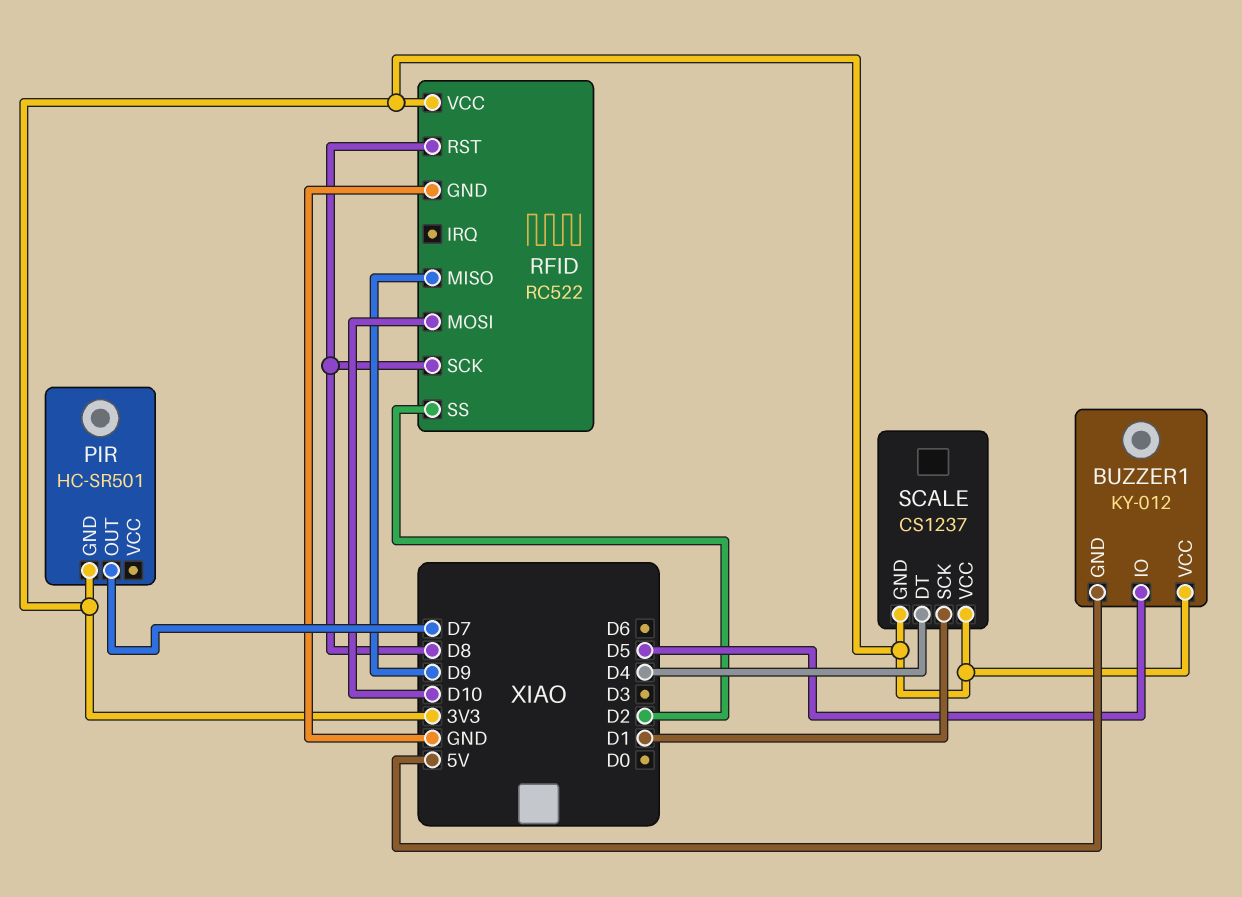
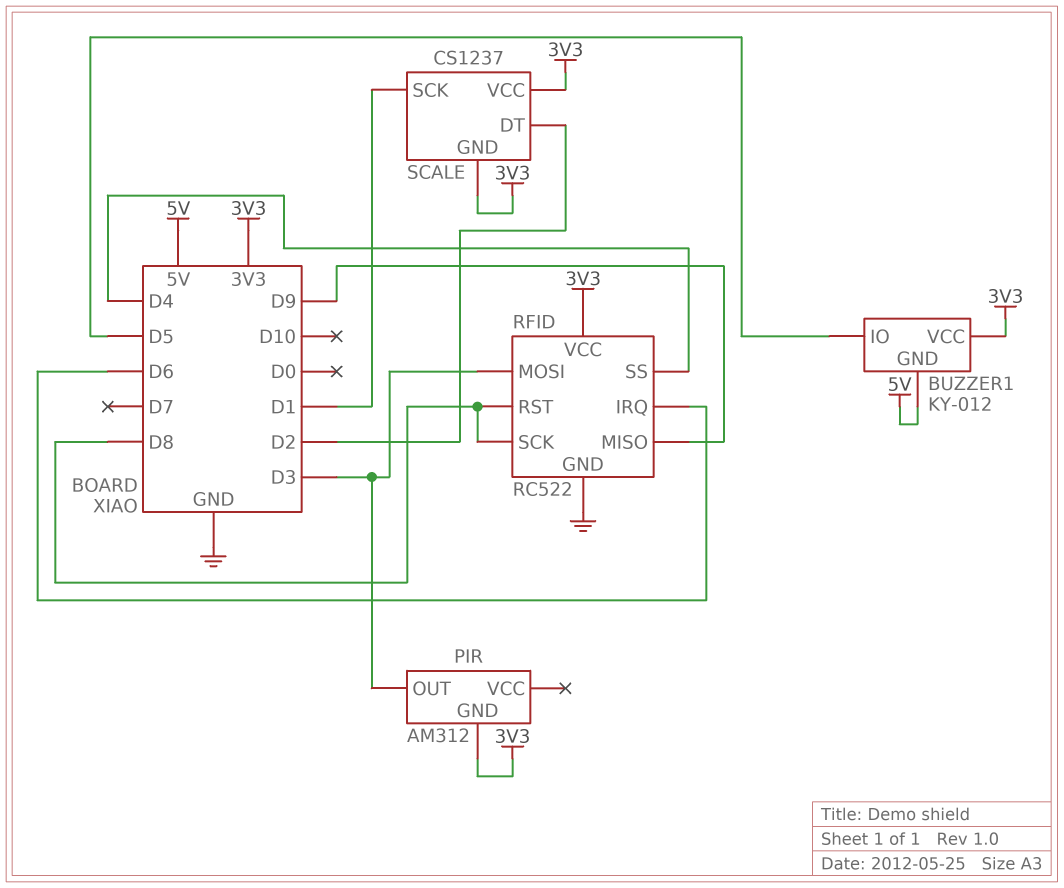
PIR: HC-SR501 -> AM312
PIR pin OUT: D7 -> D3
RFID pin IRQ: none -> D6
RFID pin MOSI: D10 -> D3
RFID pin SS: D2 -> D4
SCALE pin DT: D4 -> D2

